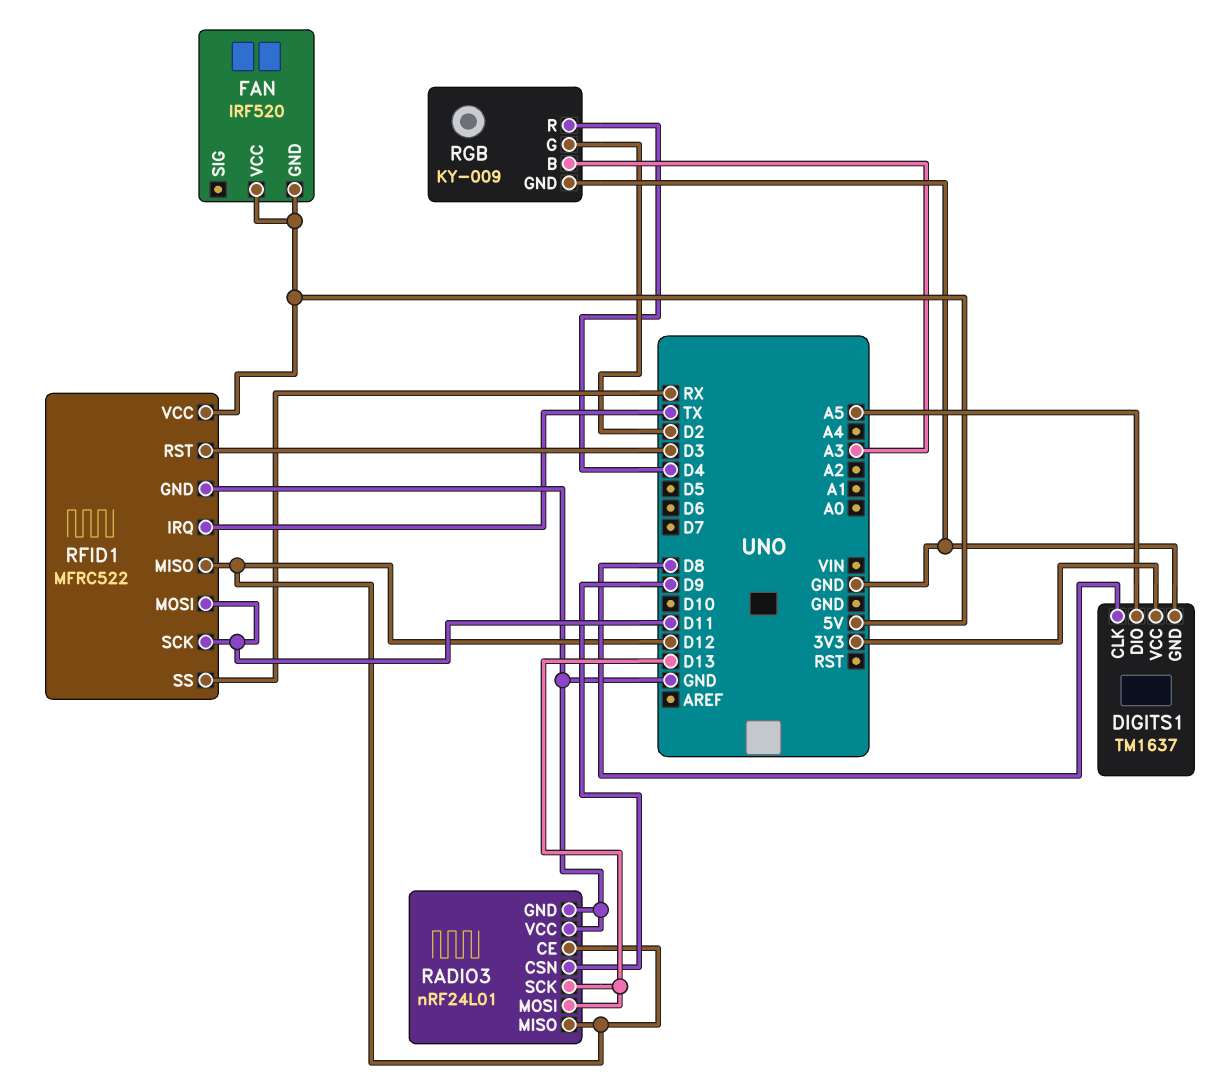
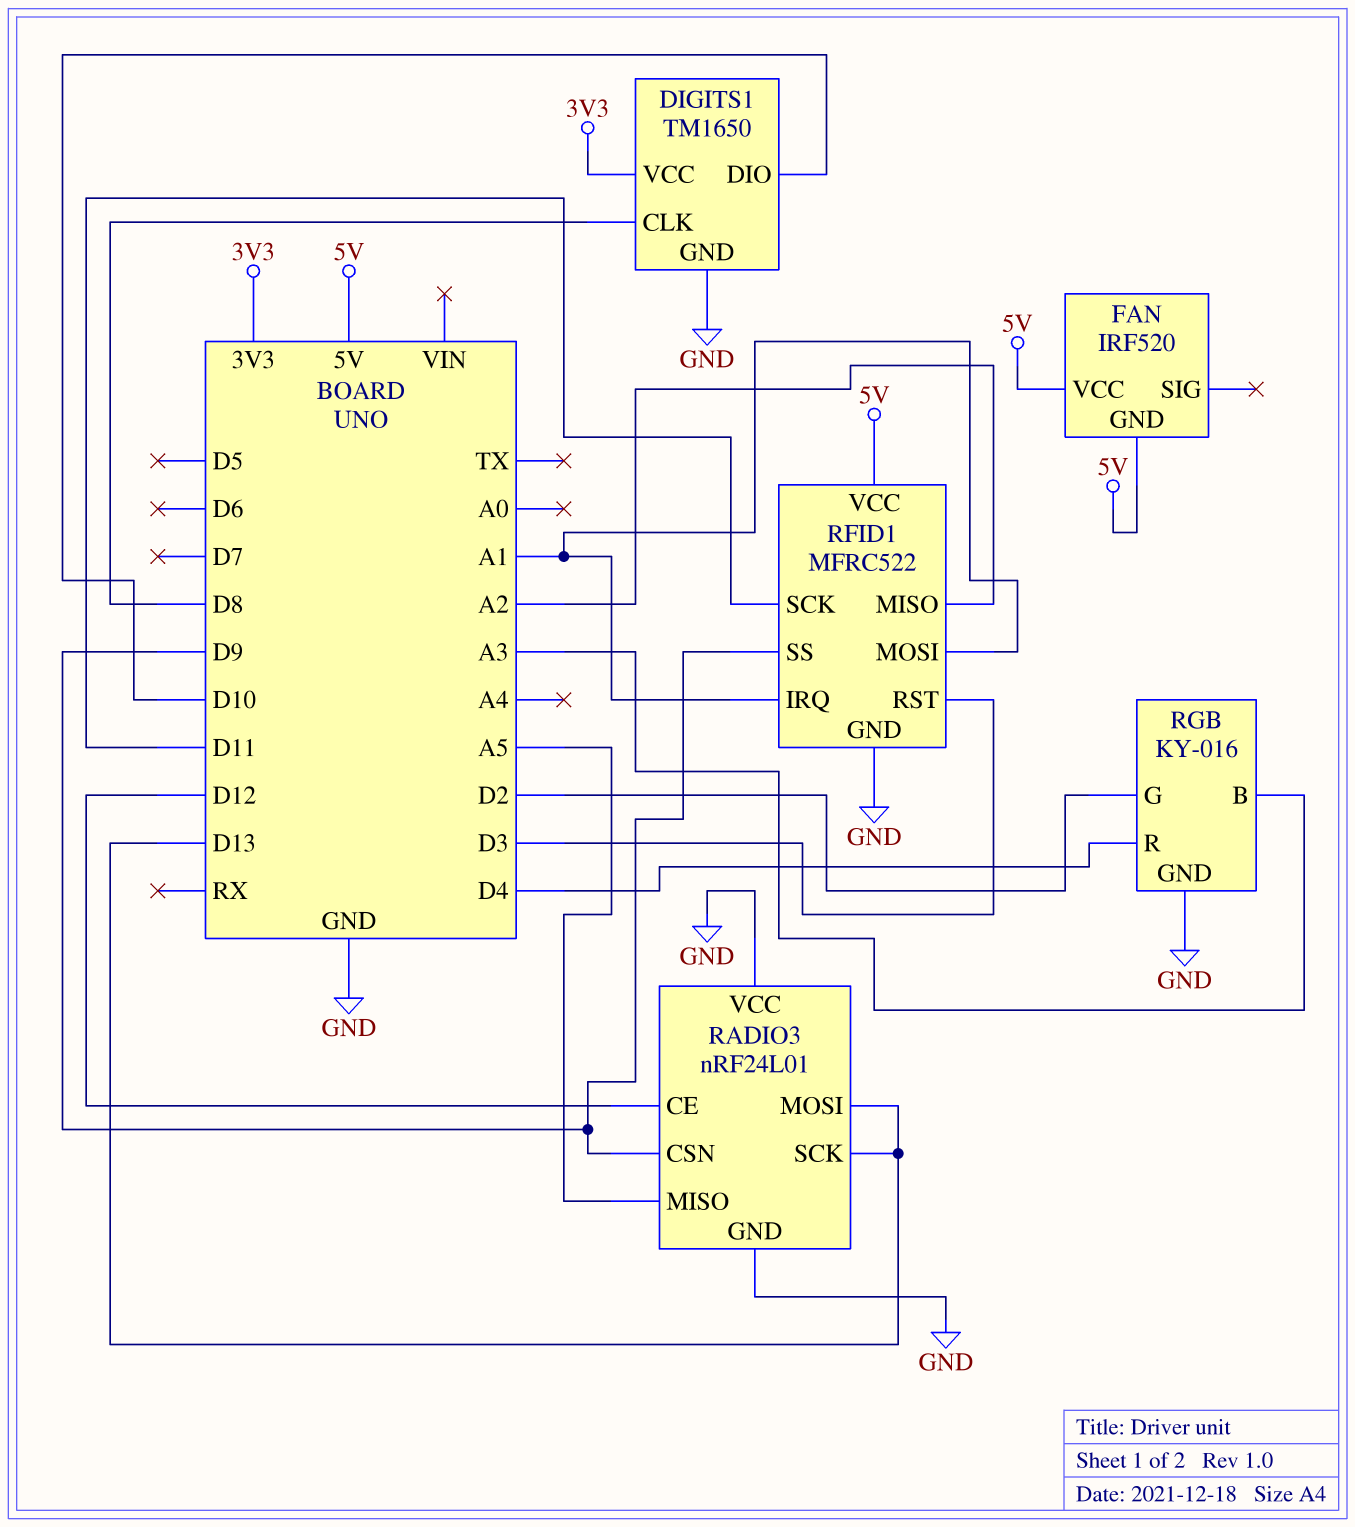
DIGITS1: TM1637 -> TM1650
DIGITS1 pin DIO: A5 -> D10
RADIO3 pin MISO: D12 -> A5
RFID1 pin IRQ: TX -> A1
RFID1 pin MISO: D12 -> A2
RFID1 pin MOSI: D11 -> A1
RFID1 pin SS: RX -> D9
RGB: KY-009 -> KY-016

